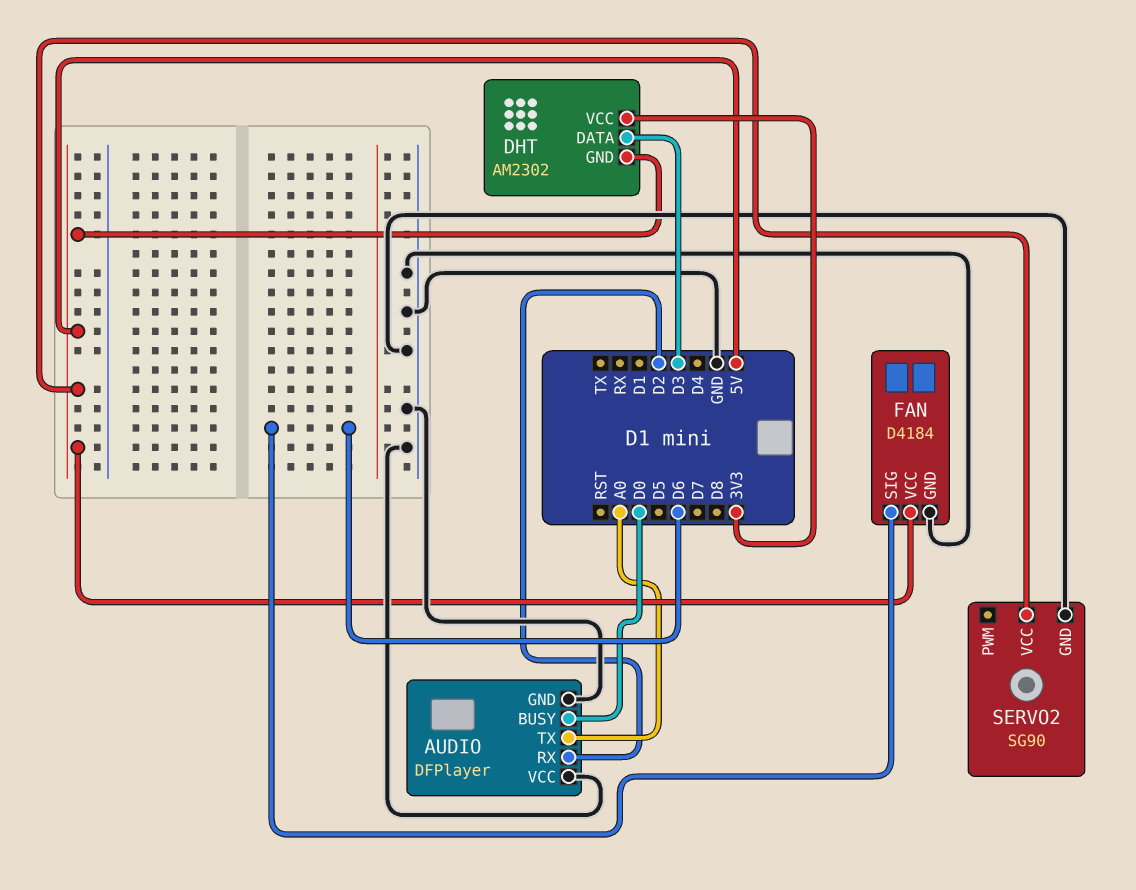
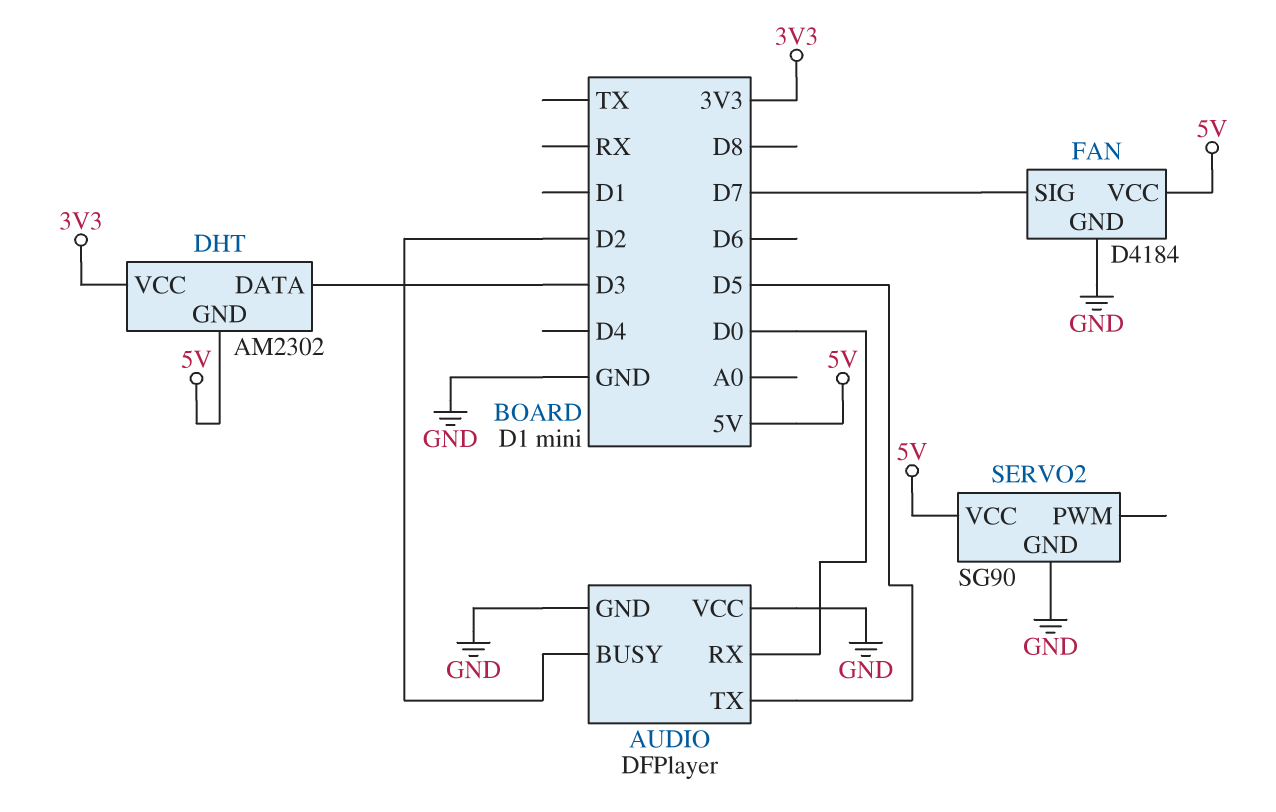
AUDIO pin BUSY: D0 -> D2
AUDIO pin RX: D2 -> D0
AUDIO pin TX: A0 -> D5
FAN pin SIG: D6 -> D7

